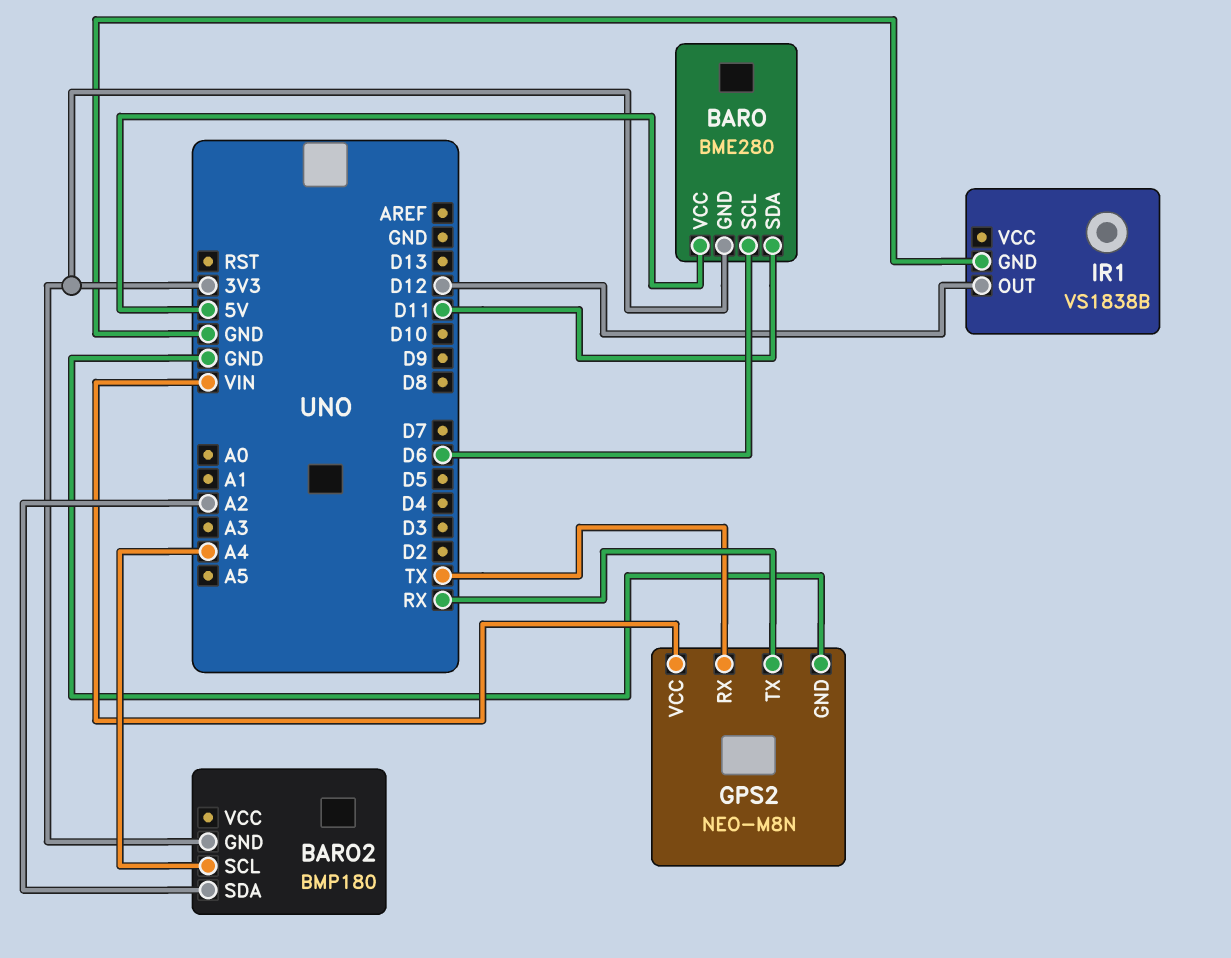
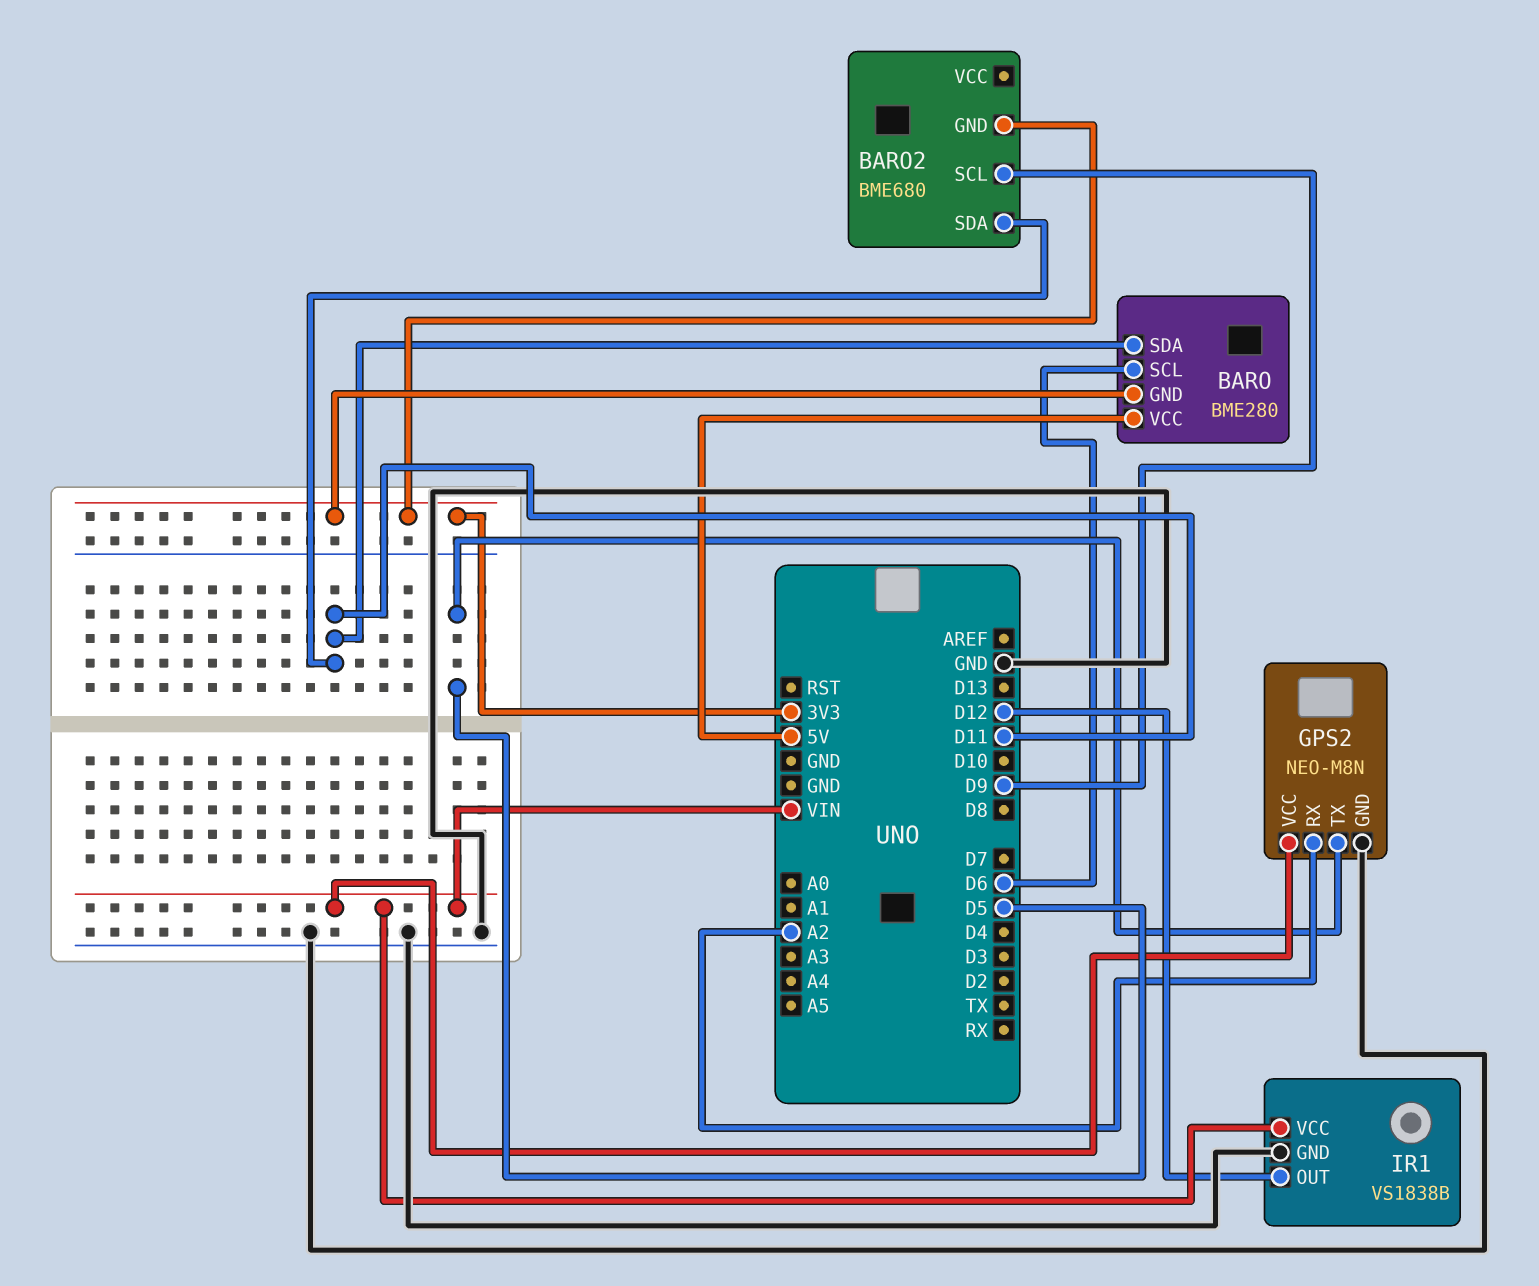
BARO2: BMP180 -> BME680
BARO2 pin SCL: A4 -> D9
BARO2 pin SDA: A2 -> D11
GPS2 pin RX: TX -> A2
GPS2 pin TX: RX -> D5
IR1 pin VCC: none -> VIN

